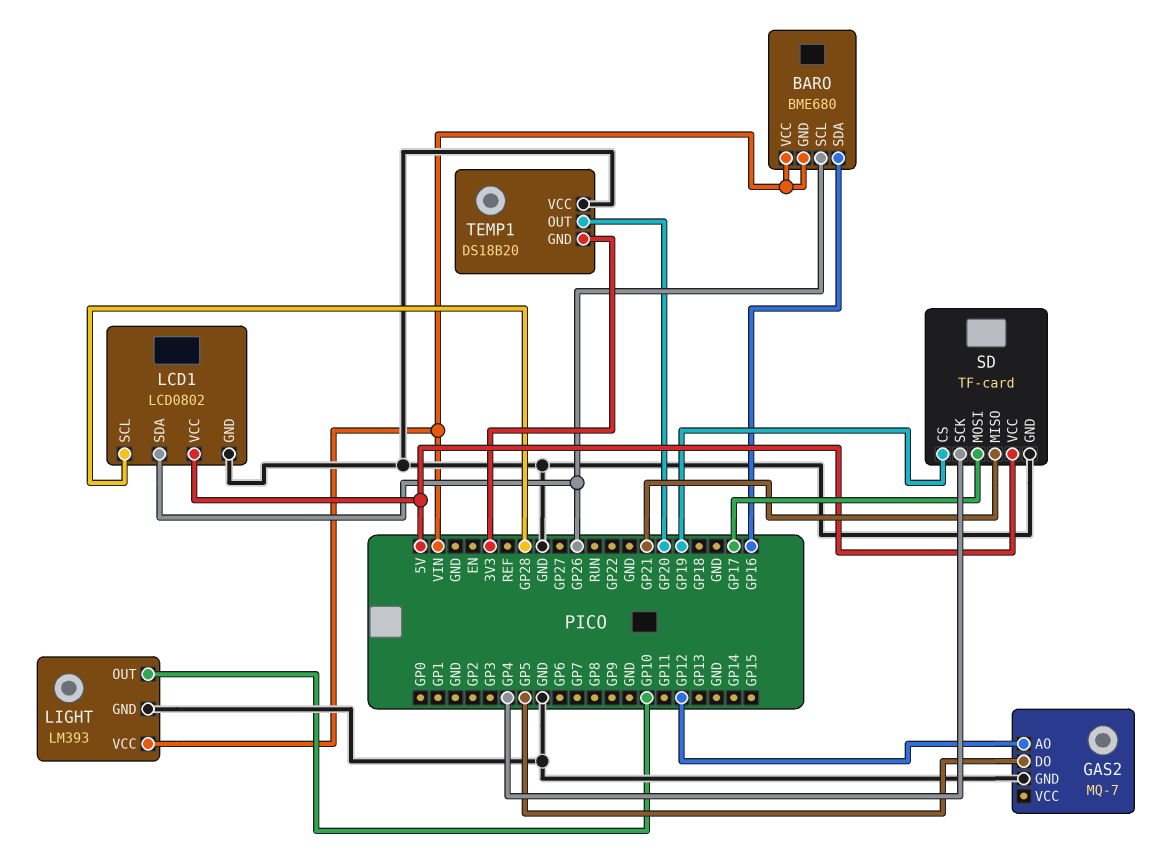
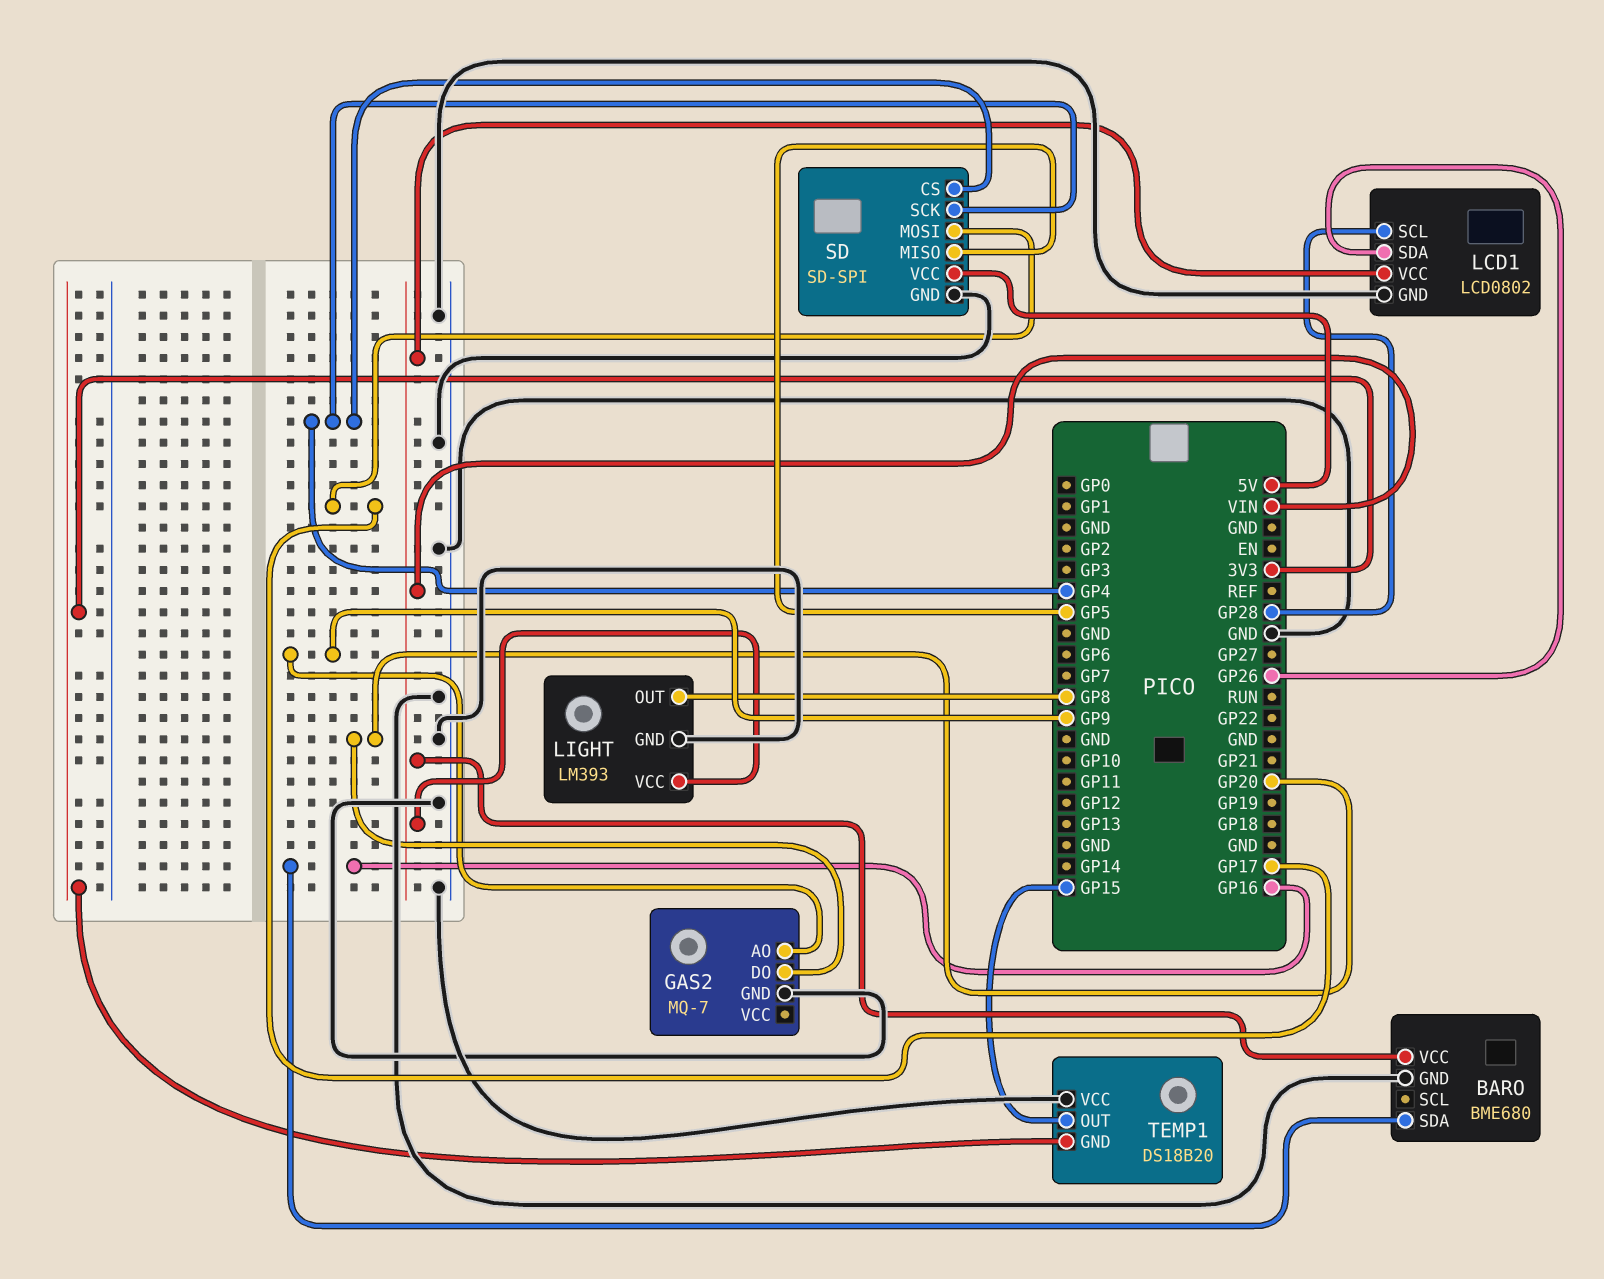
BARO pin GND: VIN -> GND
BARO pin SCL: GP26 -> none
GAS2 pin AO: GP12 -> GP9
GAS2 pin DO: GP5 -> GP20
LCD1 pin VCC: 5V -> VIN
LIGHT pin OUT: GP10 -> GP8
SD: TF-card -> SD-SPI
SD pin CS: GP19 -> GP4
SD pin MISO: GP21 -> GP5
TEMP1 pin OUT: GP20 -> GP15

